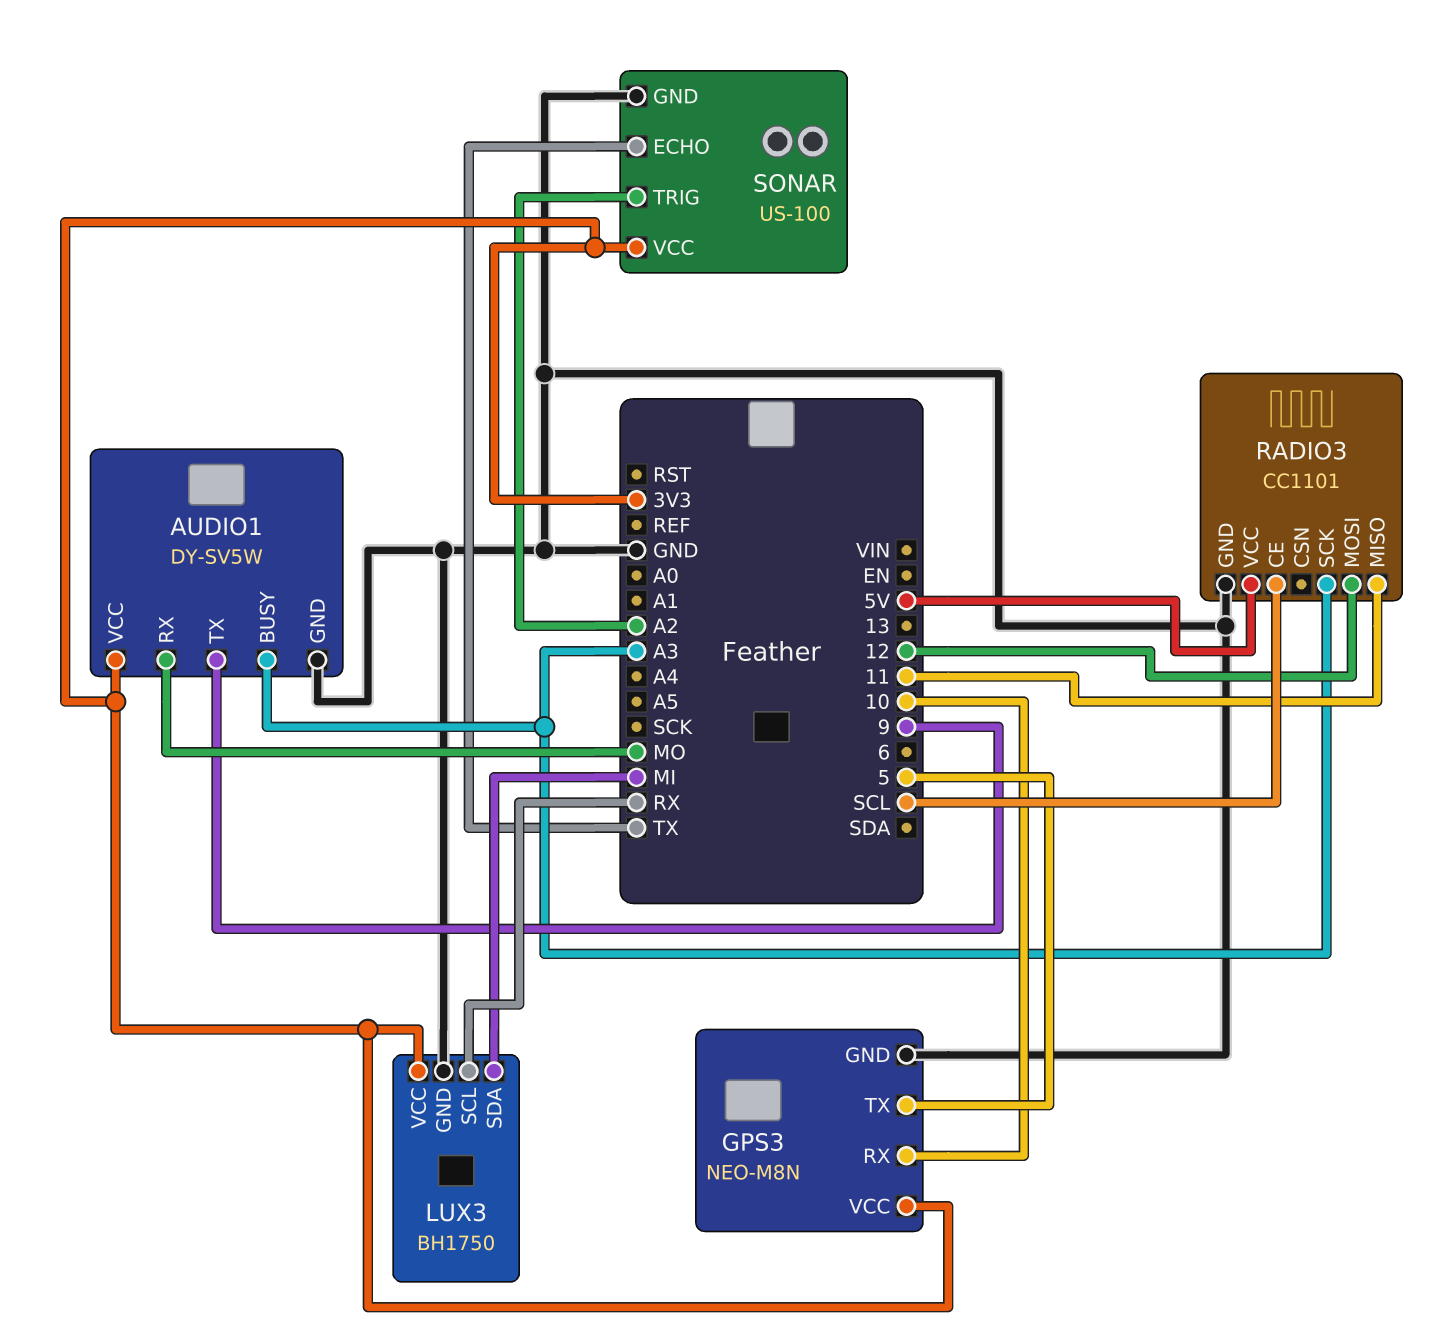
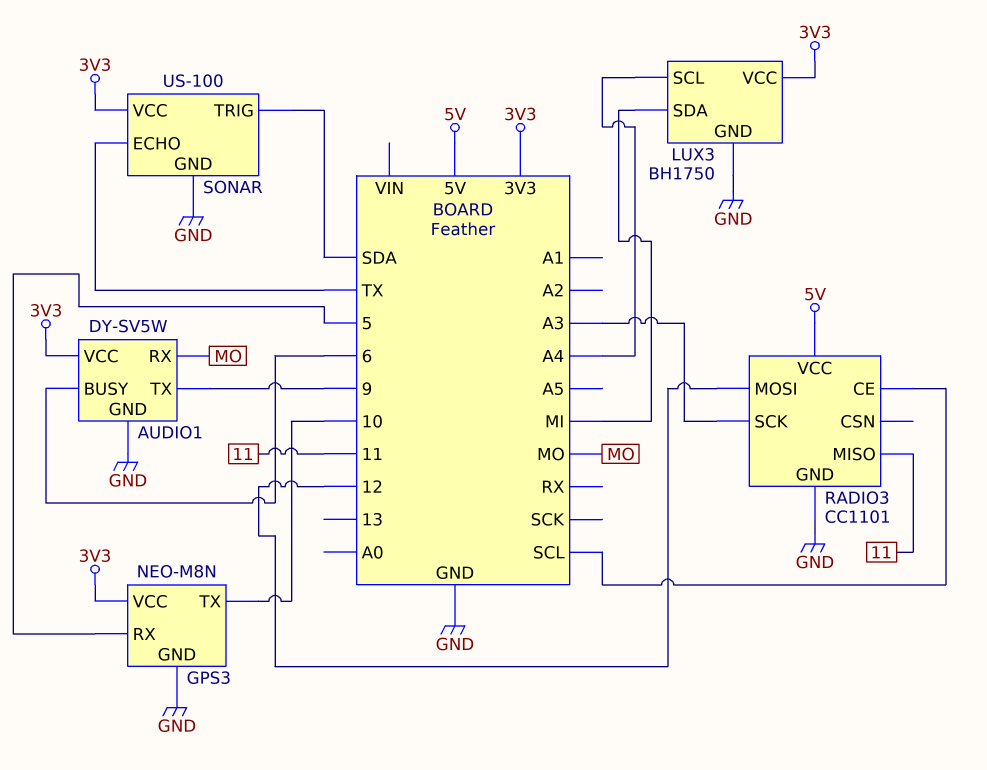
AUDIO1 pin BUSY: A3 -> 6
GPS3 pin RX: 10 -> 5
GPS3 pin TX: 5 -> 10
LUX3 pin SCL: RX -> A4
SONAR pin TRIG: A2 -> SDA

